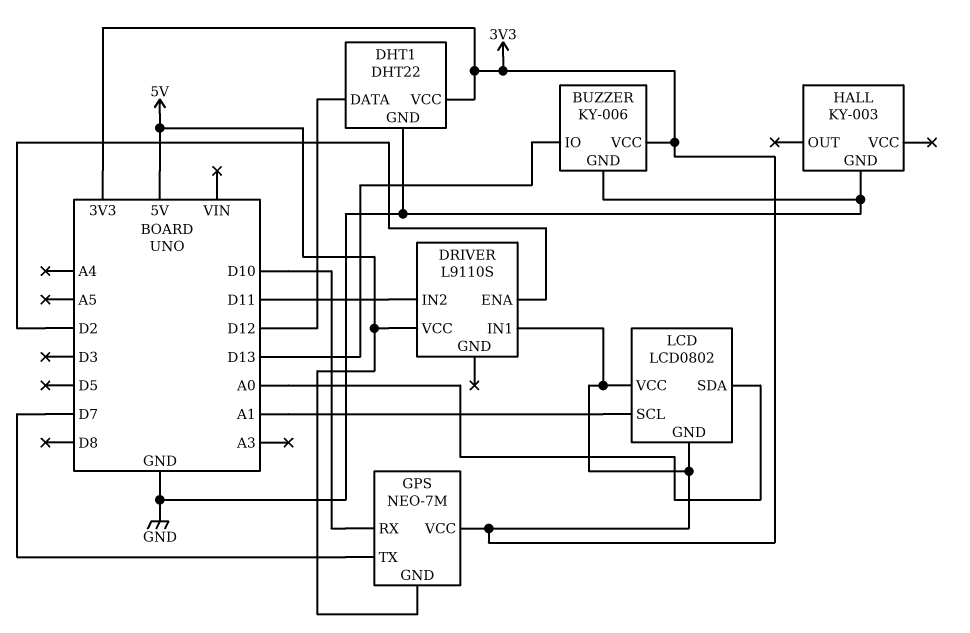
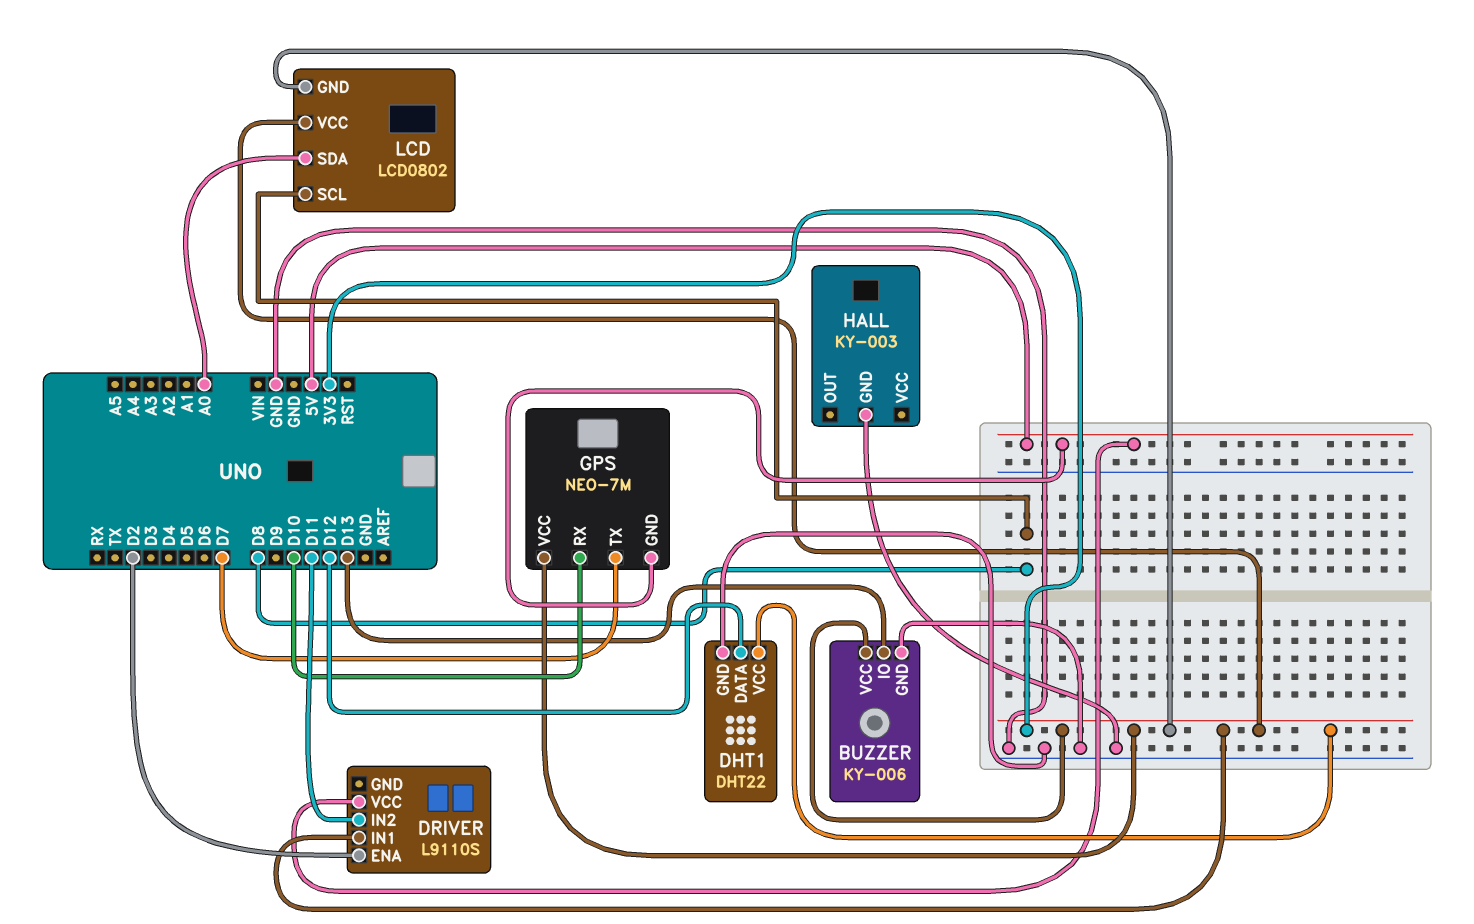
LCD pin SCL: A1 -> D8

